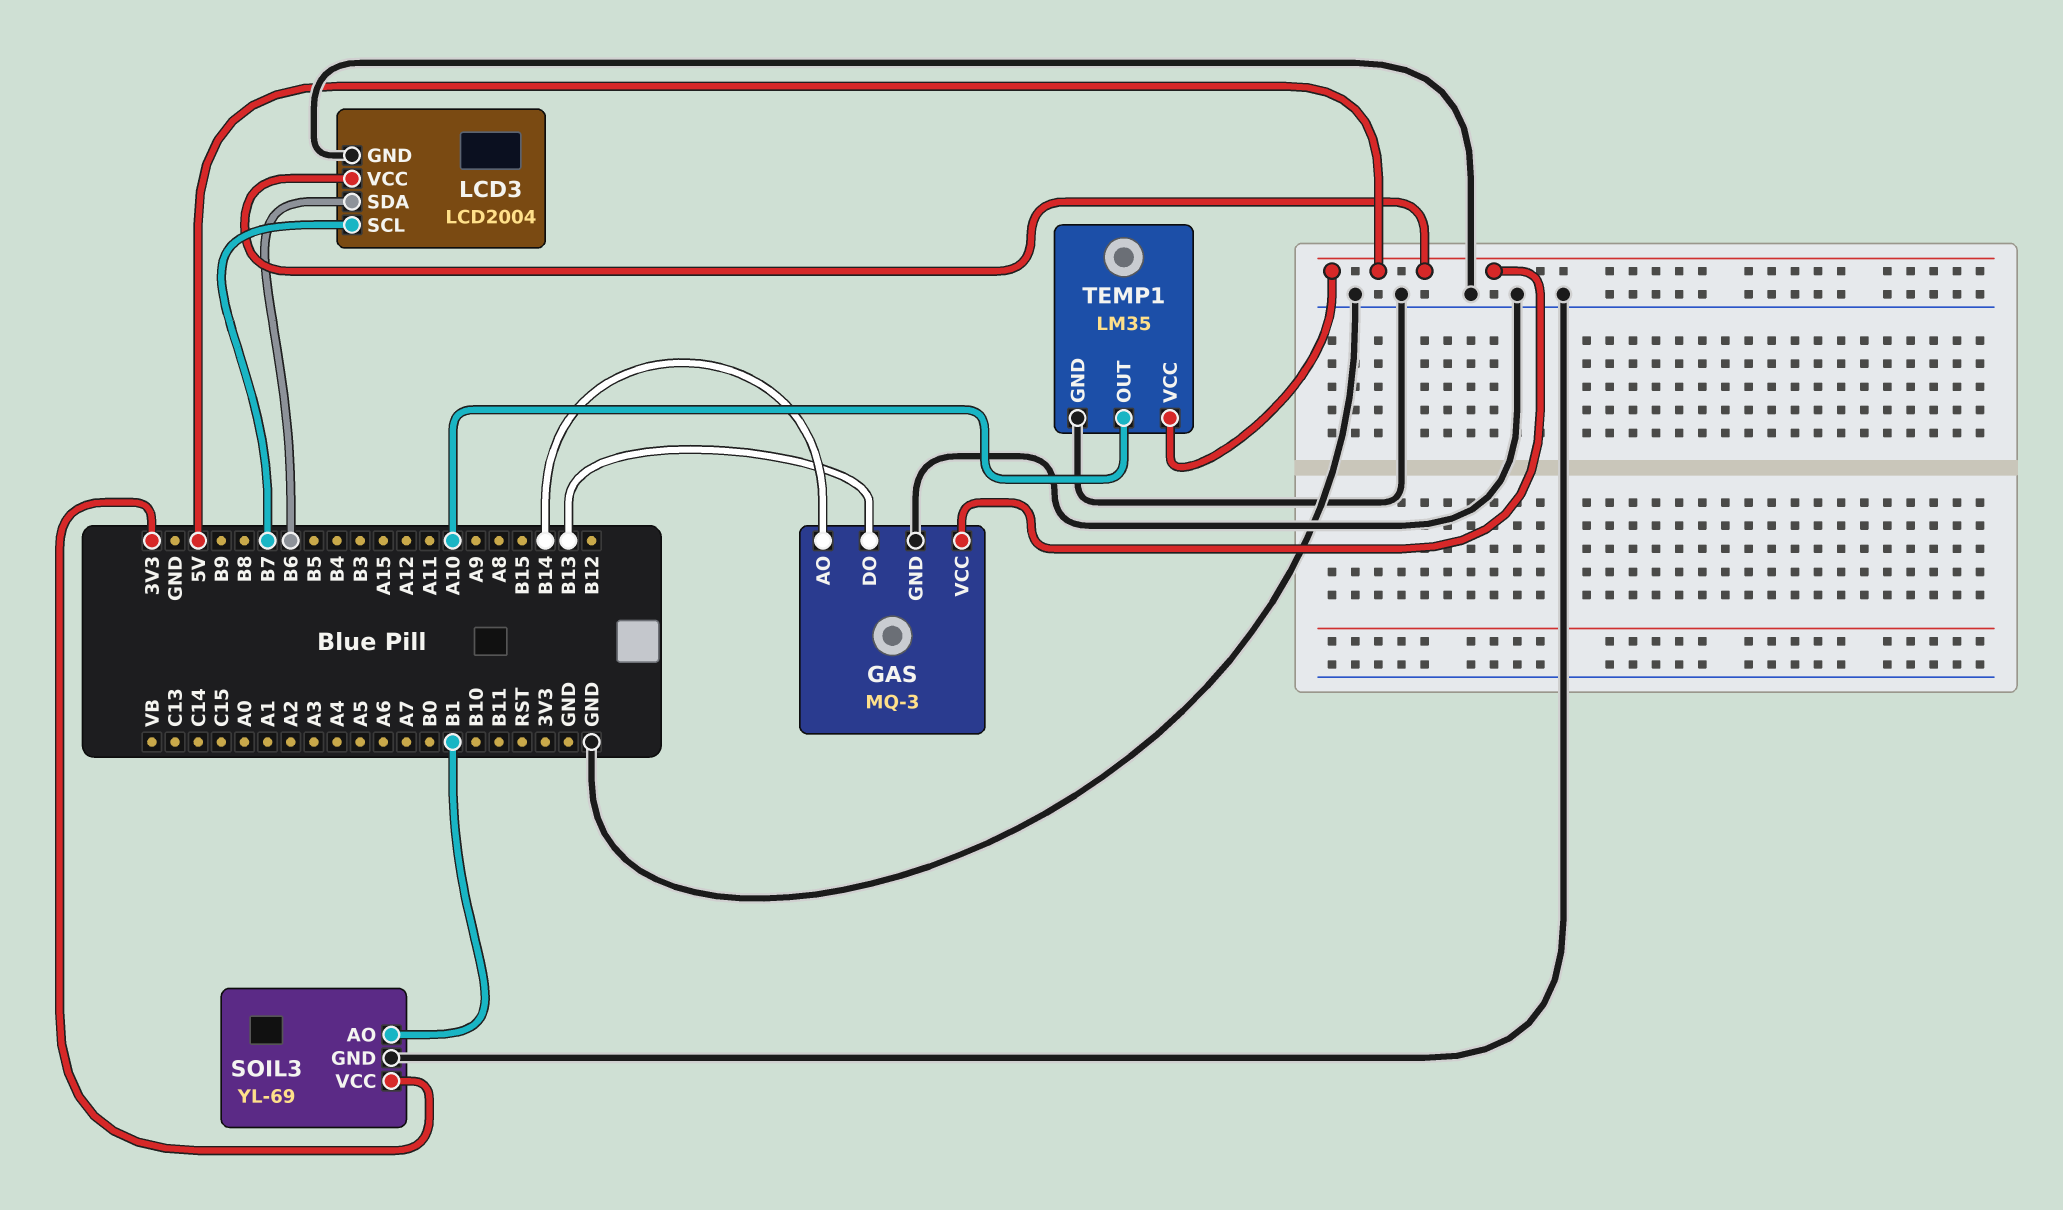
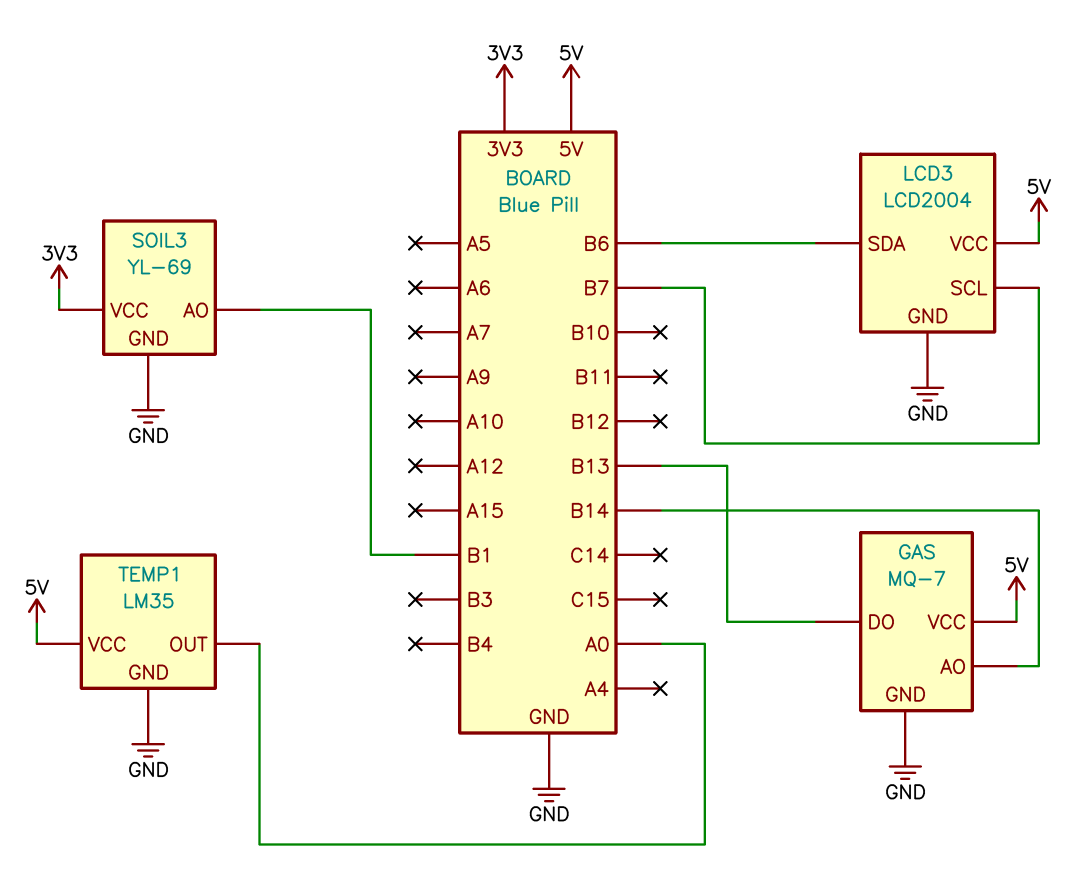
GAS: MQ-3 -> MQ-7
TEMP1 pin OUT: A10 -> A0

